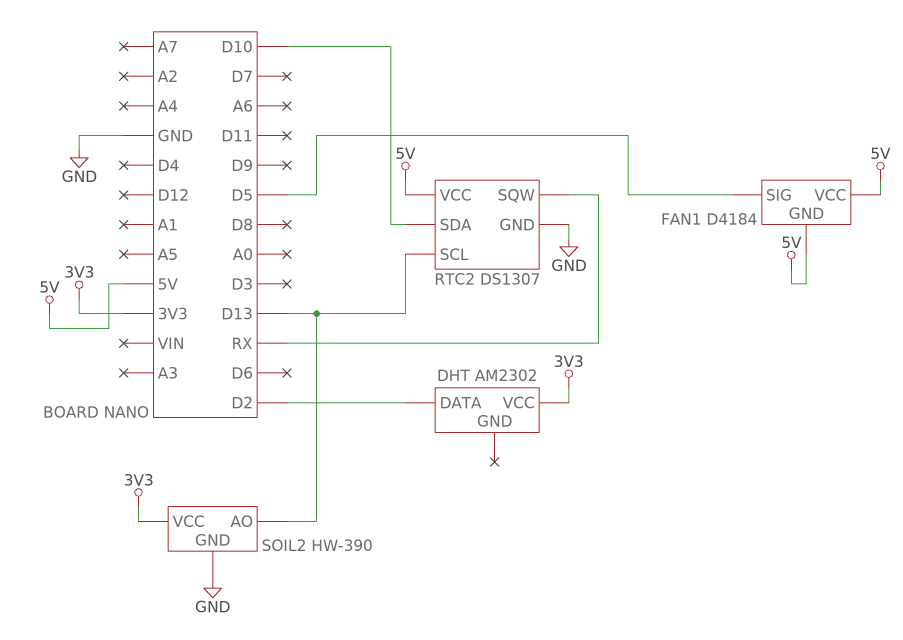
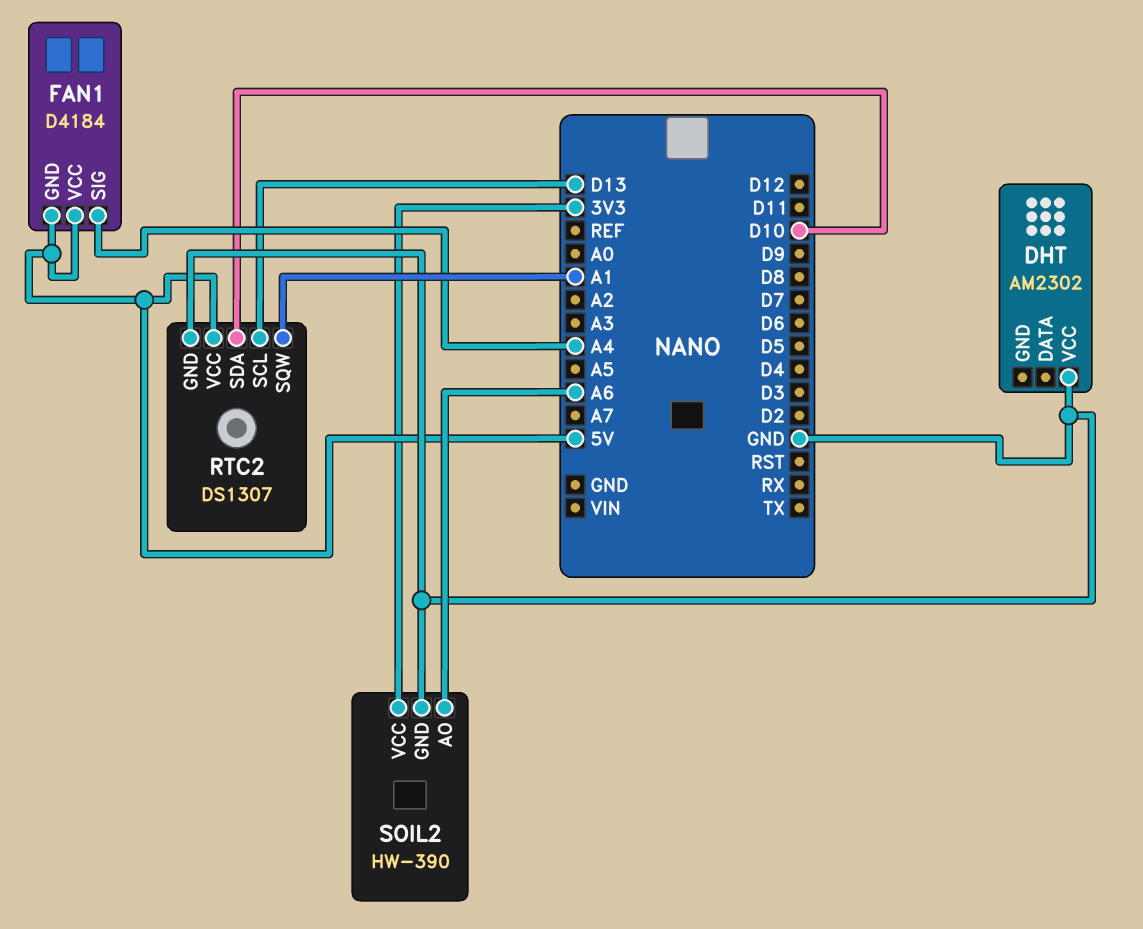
DHT pin DATA: D2 -> none
DHT pin VCC: 3V3 -> GND
FAN1 pin SIG: D5 -> A4
RTC2 pin SQW: RX -> A1
SOIL2 pin AO: D13 -> A6

